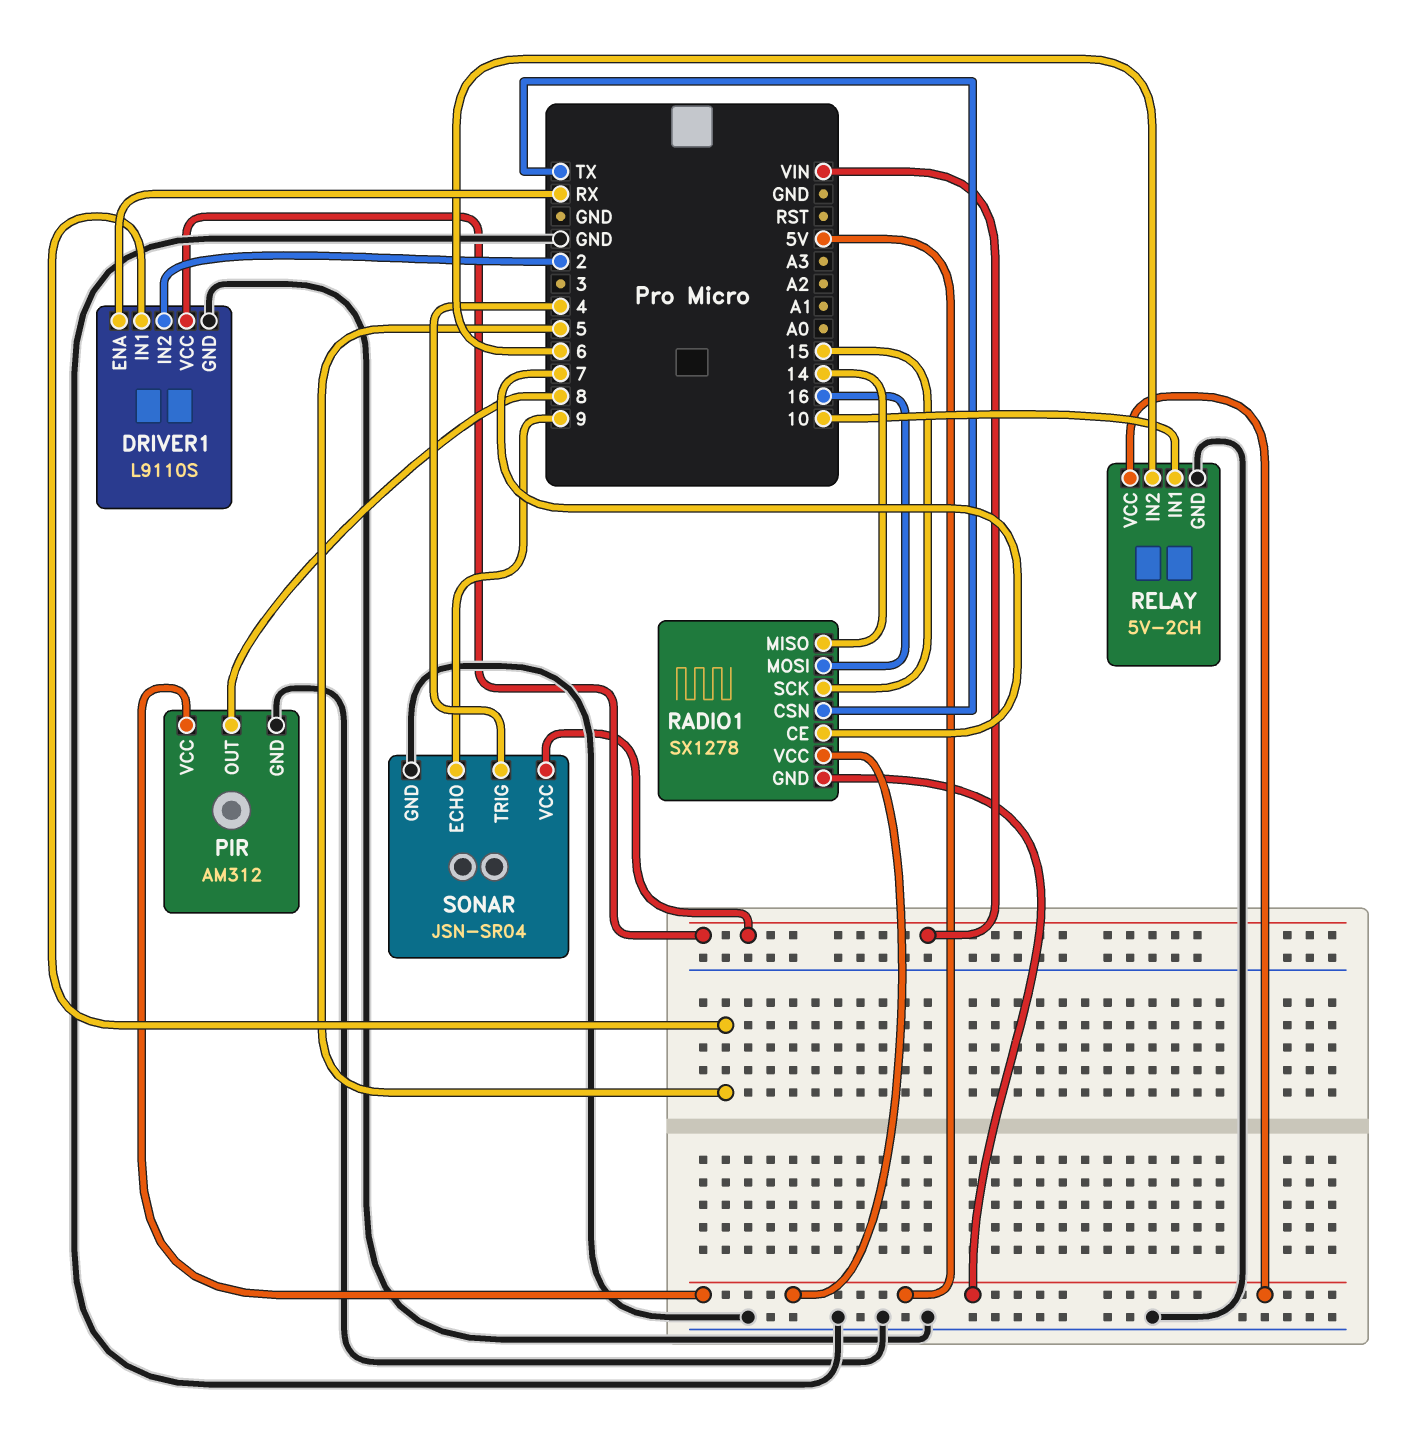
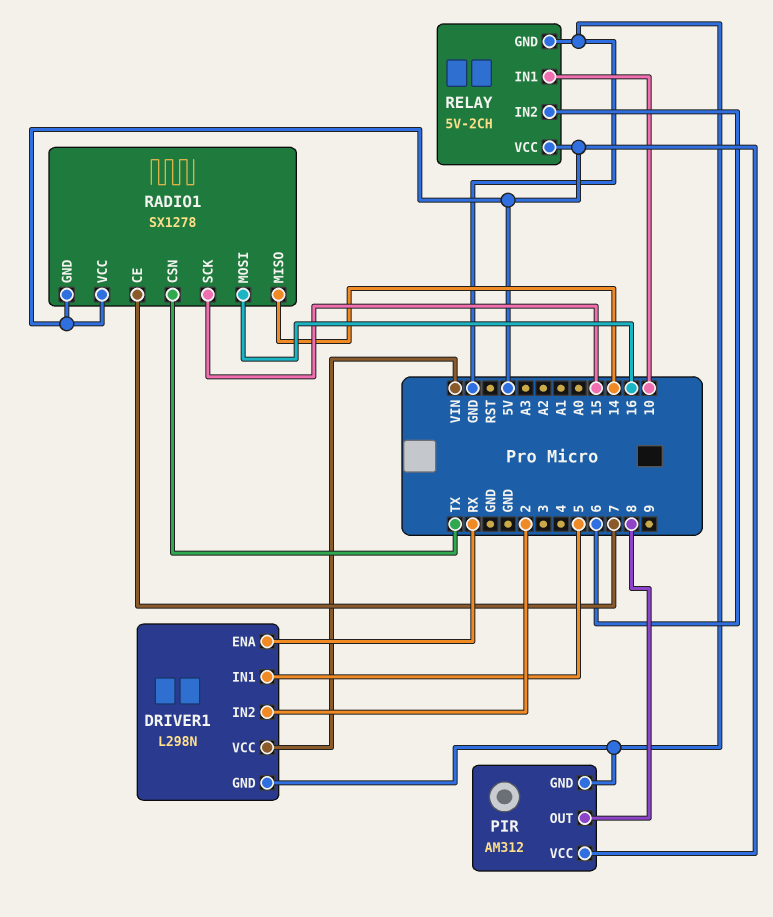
DRIVER1: L9110S -> L298N
SONAR: JSN-SR04 -> none
SONAR pin ECHO: 9 -> none
SONAR pin GND: GND -> none
SONAR pin TRIG: 4 -> none
SONAR pin VCC: VIN -> none

